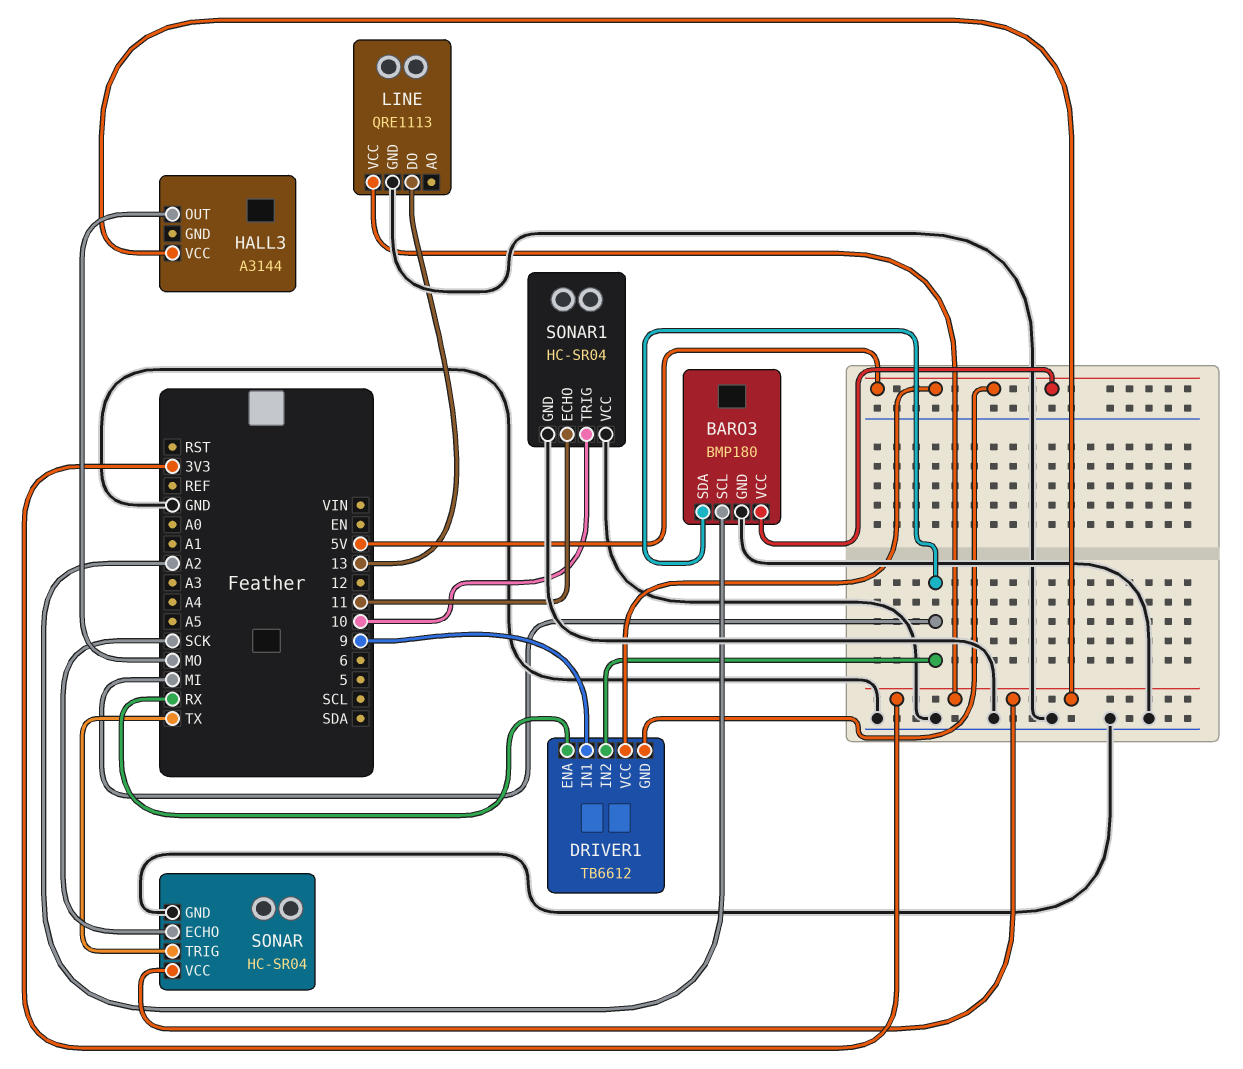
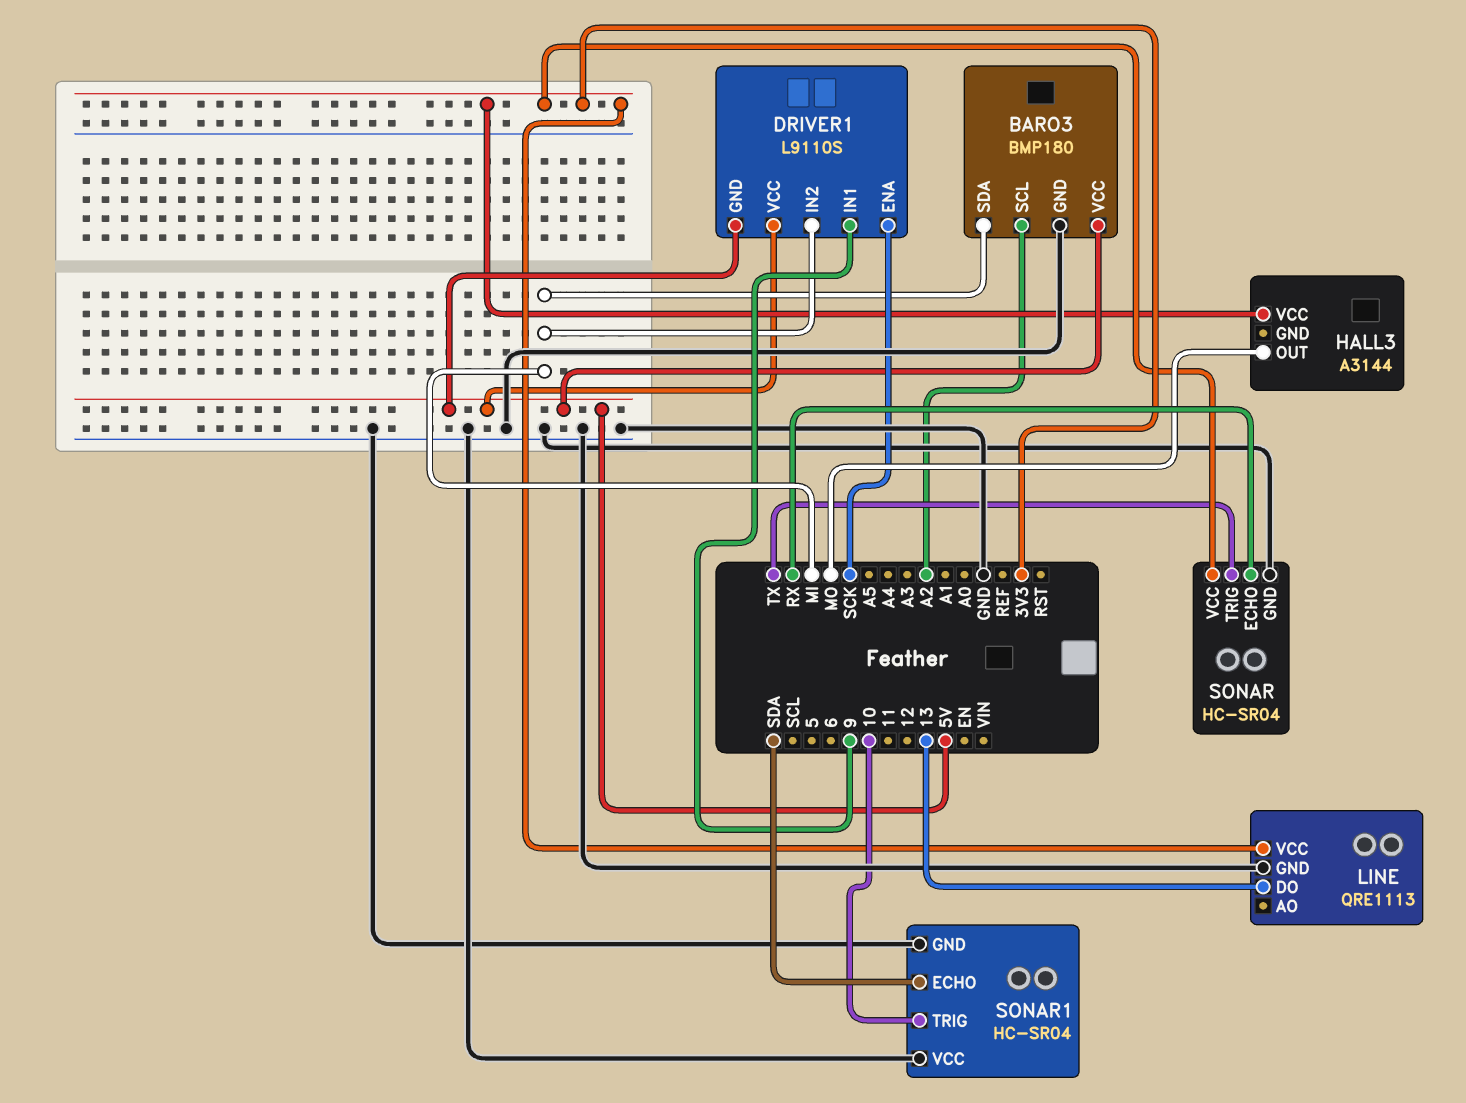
DRIVER1: TB6612 -> L9110S
DRIVER1 pin ENA: RX -> SCK
SONAR pin ECHO: SCK -> RX
SONAR1 pin ECHO: 11 -> SDA

